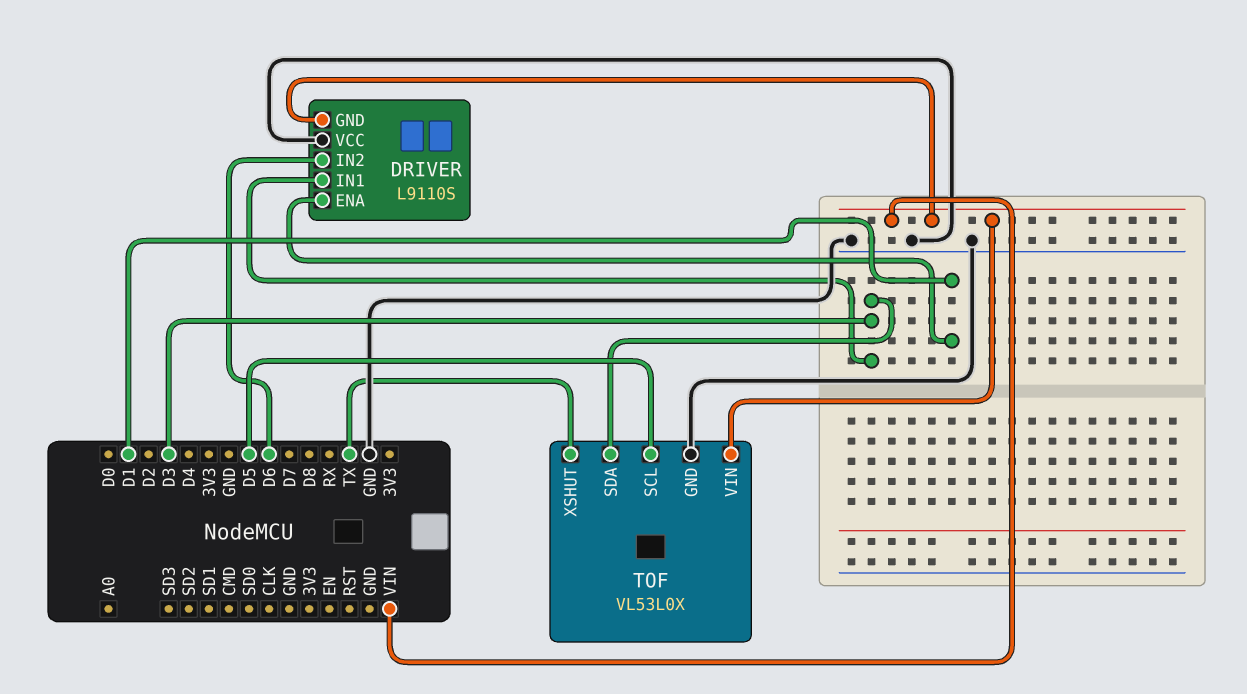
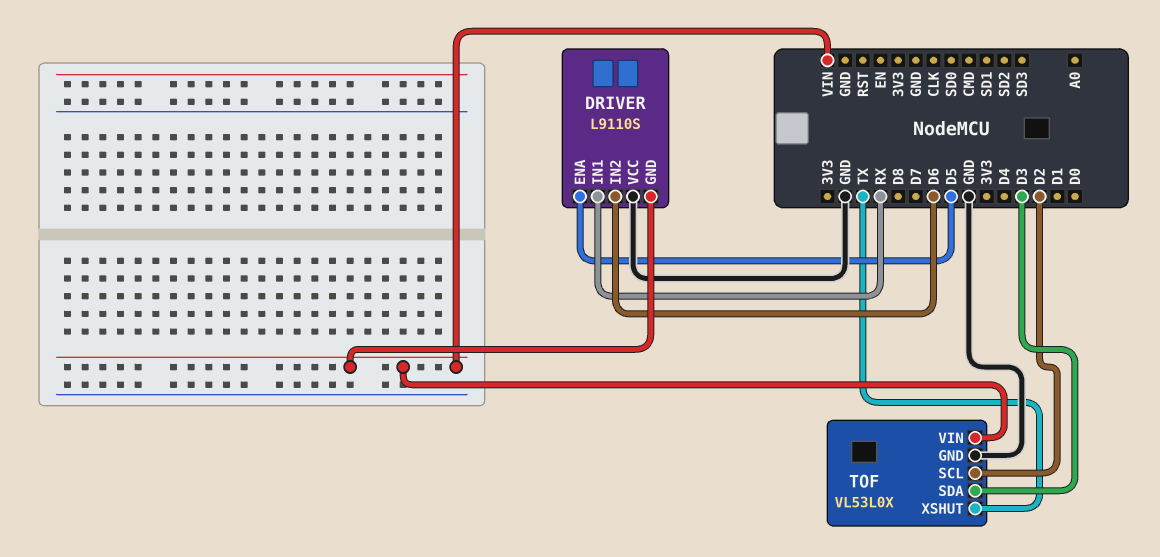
DRIVER pin ENA: D1 -> D5
DRIVER pin IN1: D3 -> RX
TOF pin SCL: D5 -> D2

